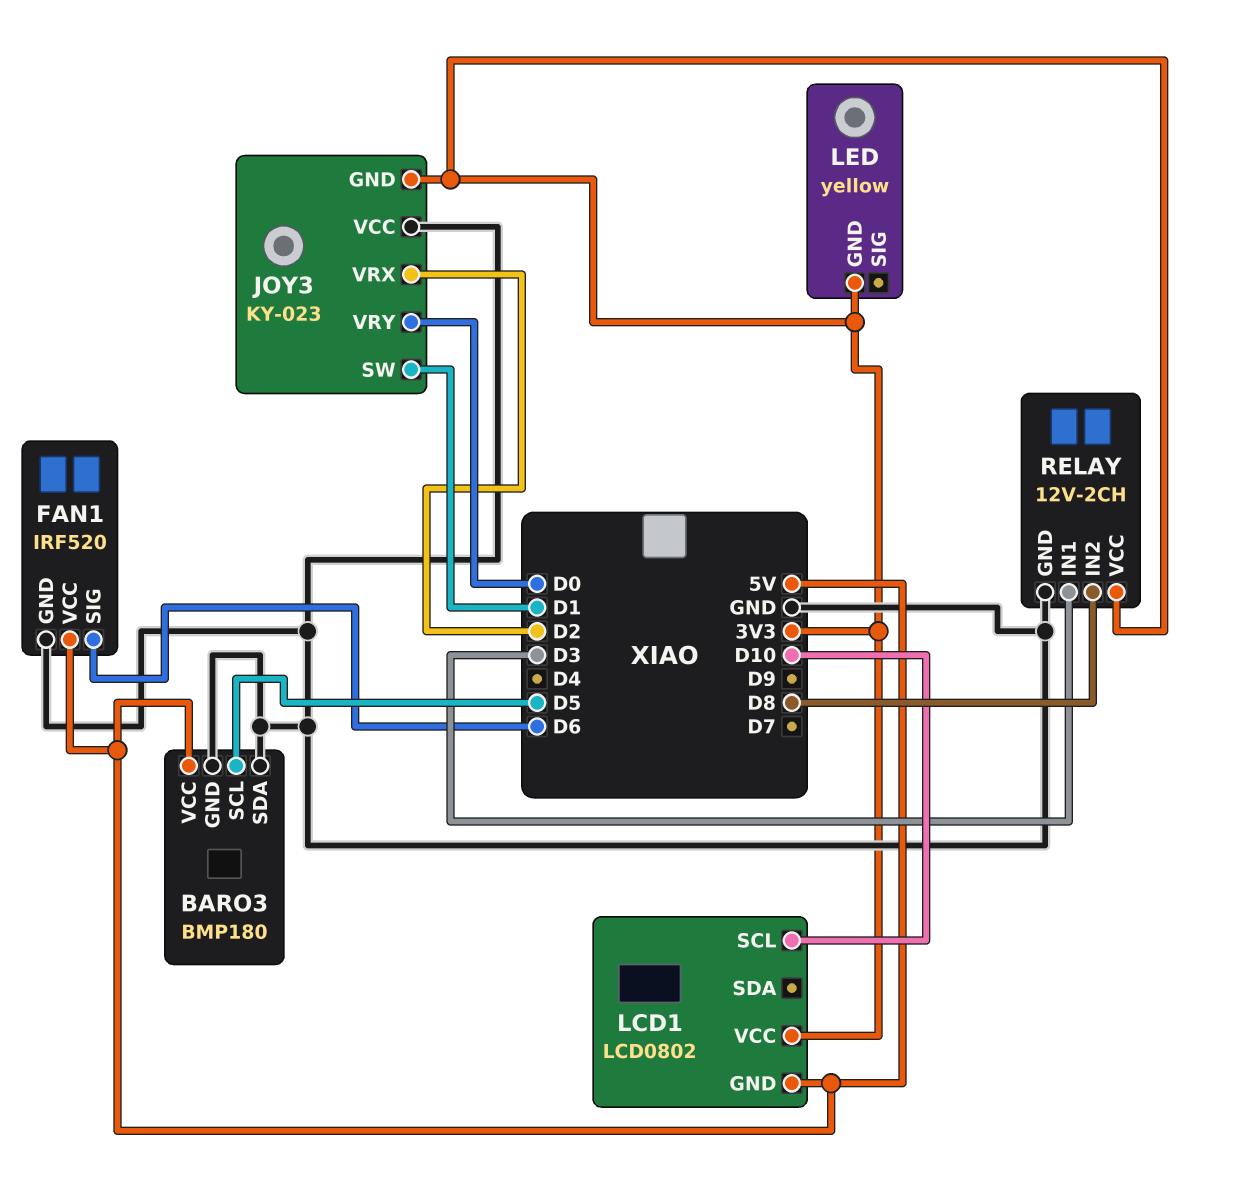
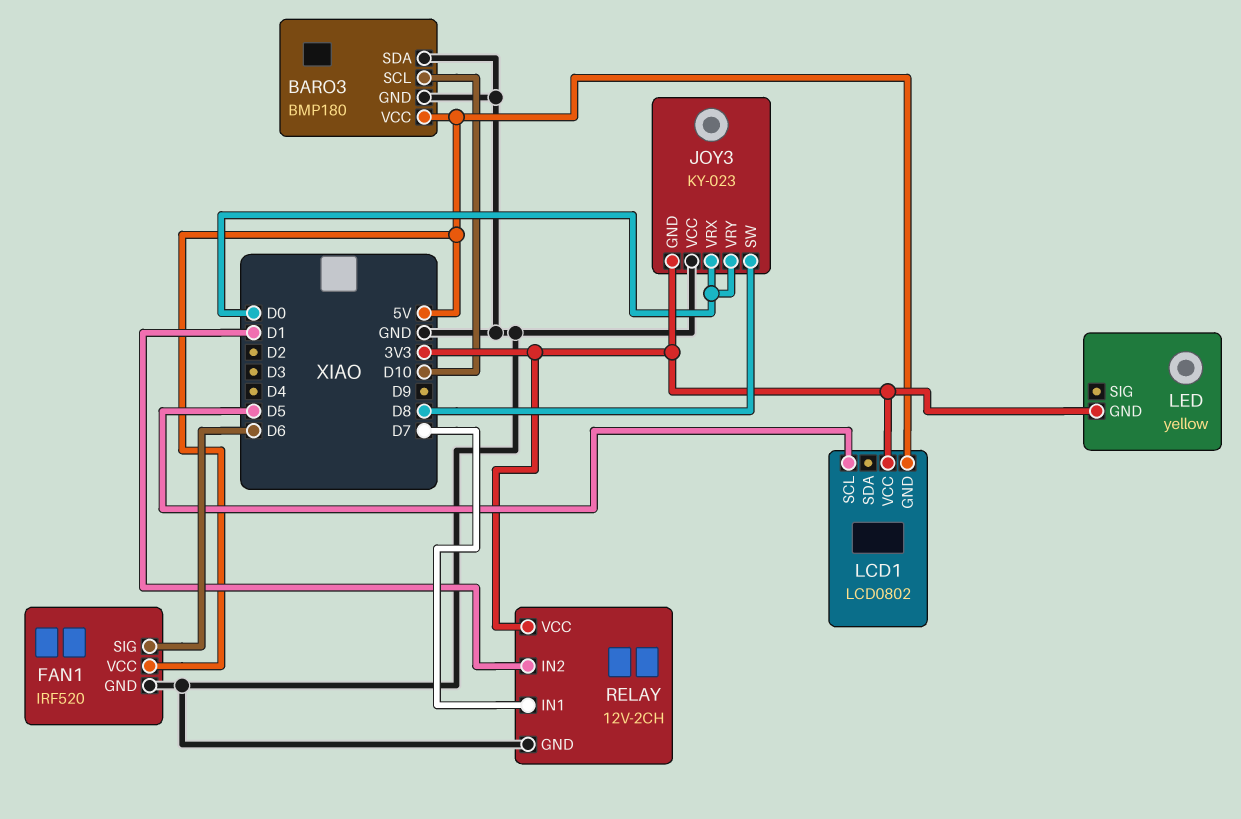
BARO3 pin SCL: D5 -> D10
JOY3 pin SW: D1 -> D8
JOY3 pin VRX: D2 -> D0
LCD1 pin SCL: D10 -> D5
RELAY pin IN1: D3 -> D7
RELAY pin IN2: D8 -> D1

